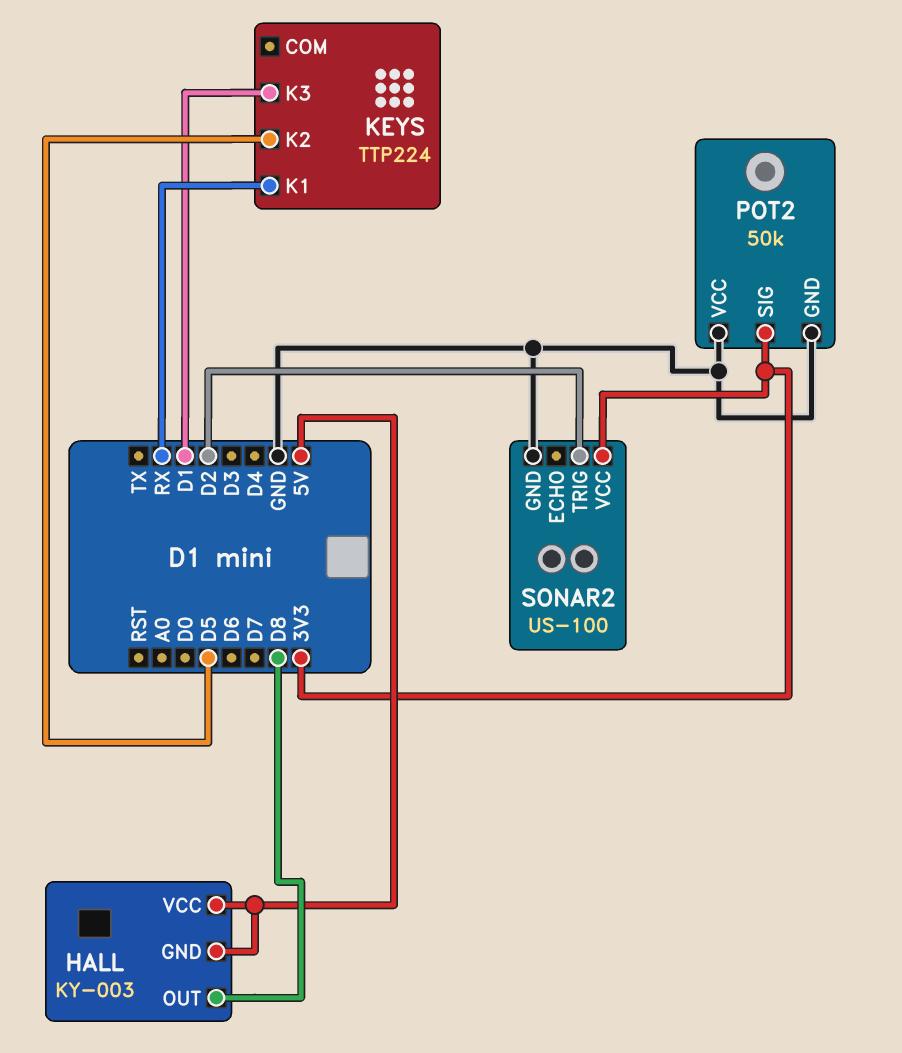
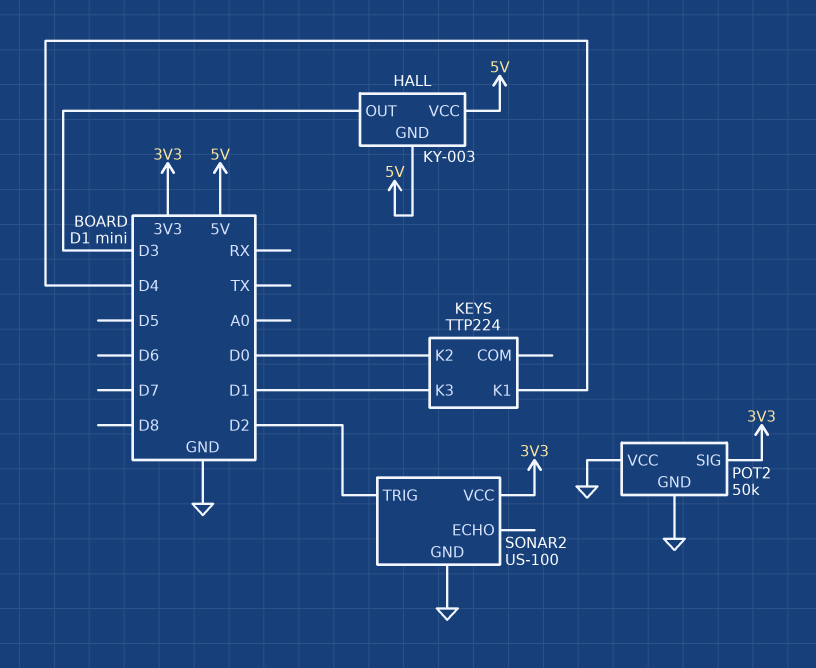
HALL pin OUT: D8 -> D3
KEYS pin K1: RX -> D4
KEYS pin K2: D5 -> D0

